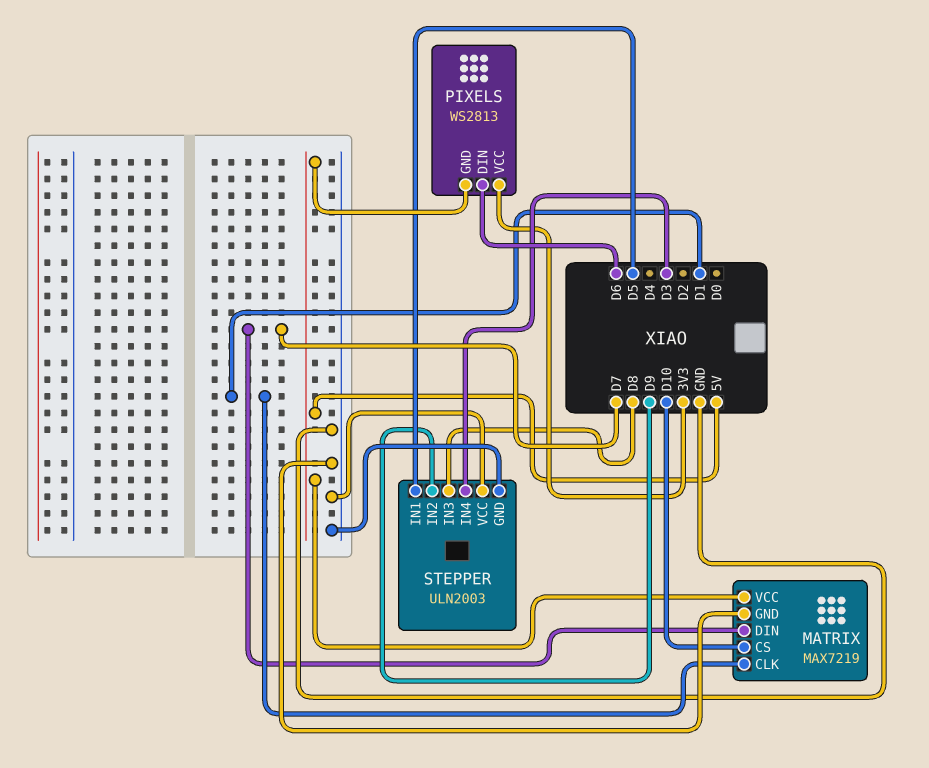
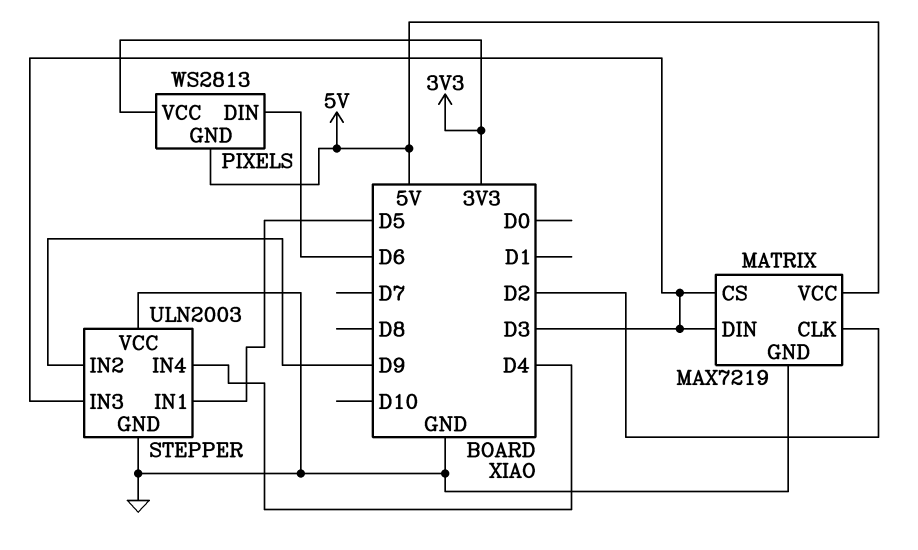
MATRIX pin CLK: D1 -> D2
MATRIX pin CS: D10 -> D3
MATRIX pin DIN: D7 -> D3
STEPPER pin IN3: D8 -> D3
STEPPER pin IN4: D3 -> D4

